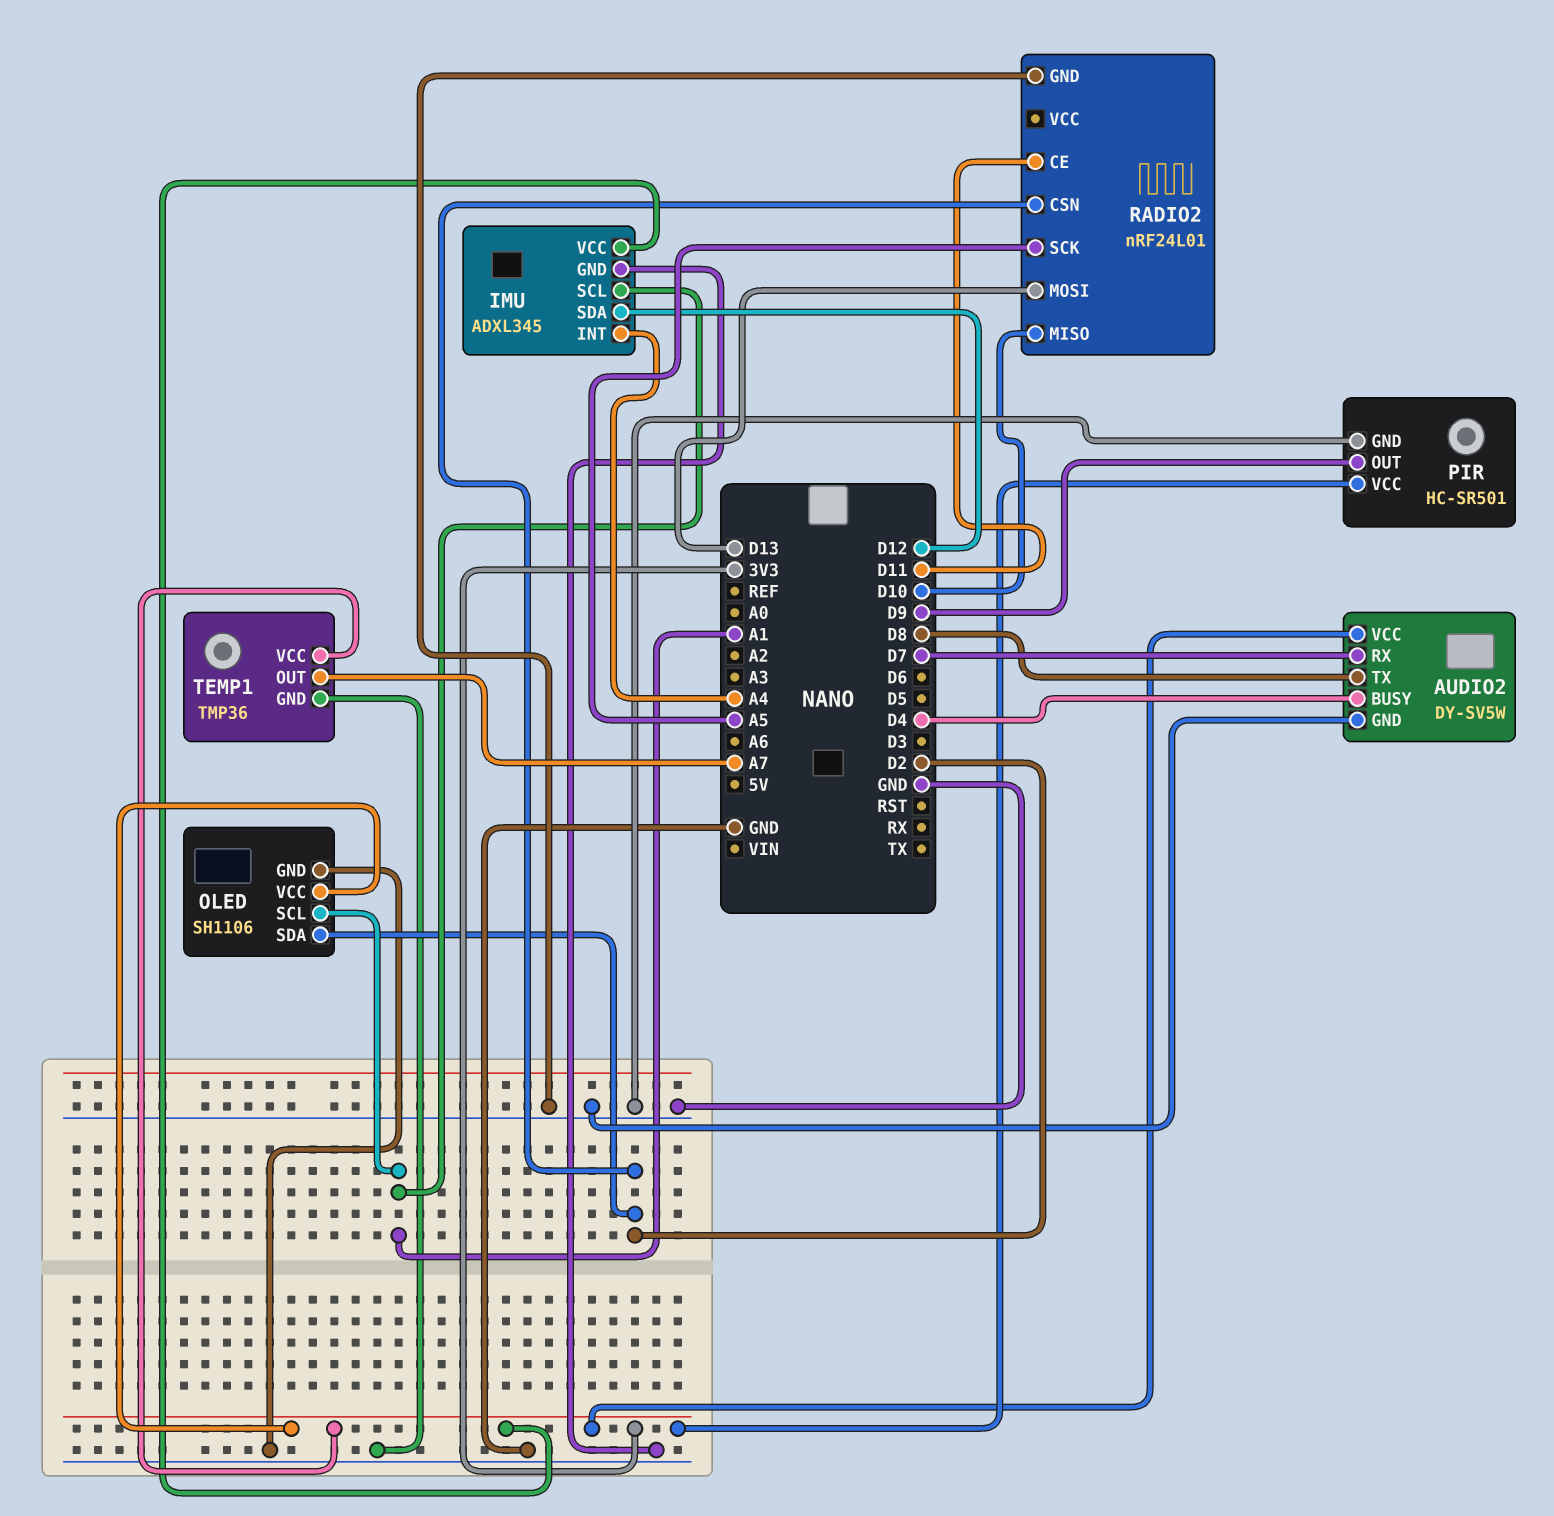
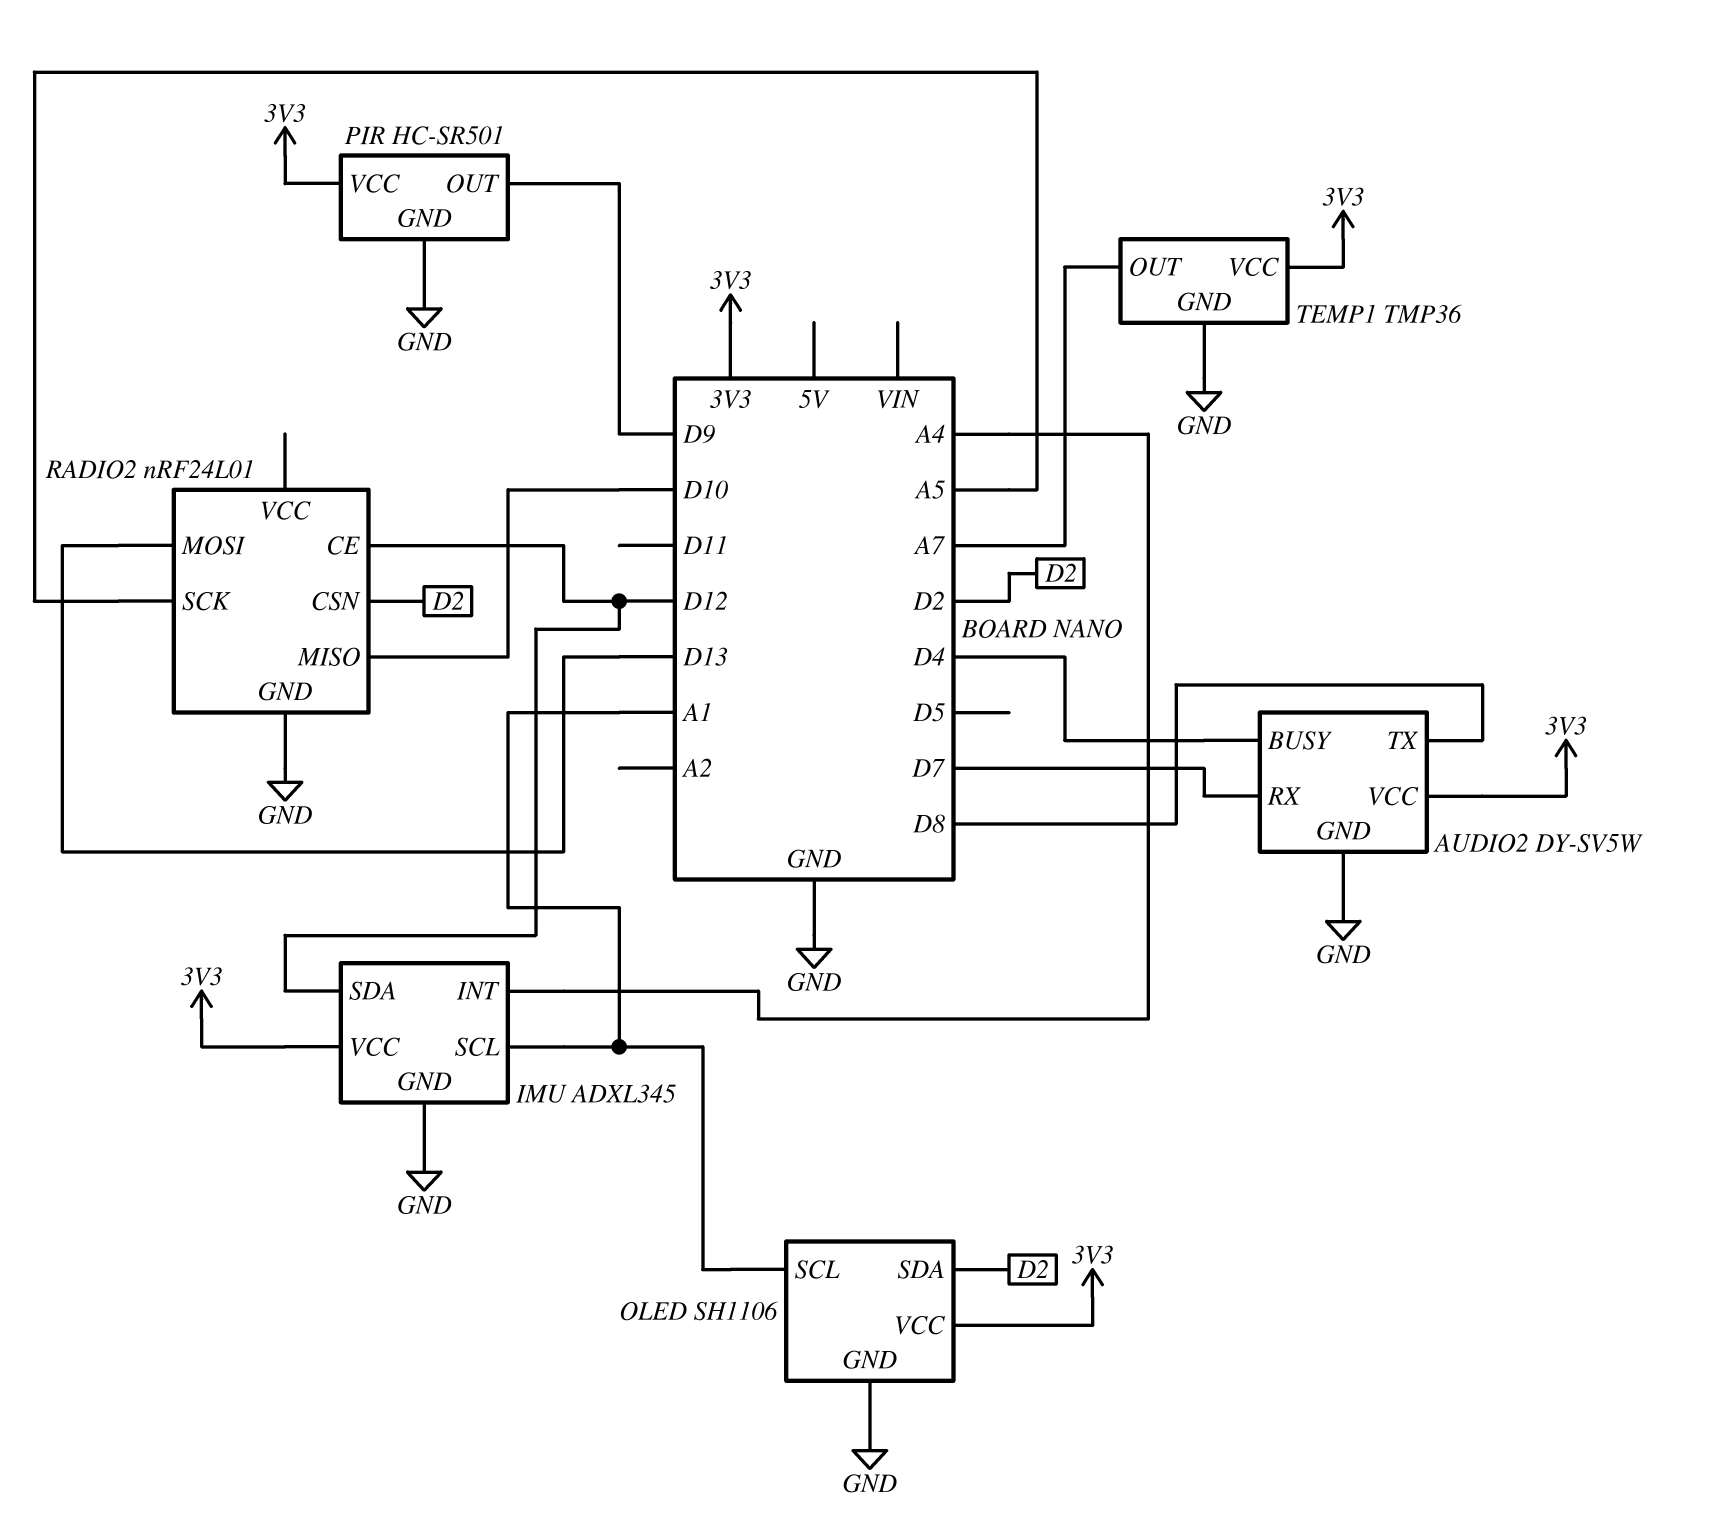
RADIO2 pin CE: D11 -> D12

